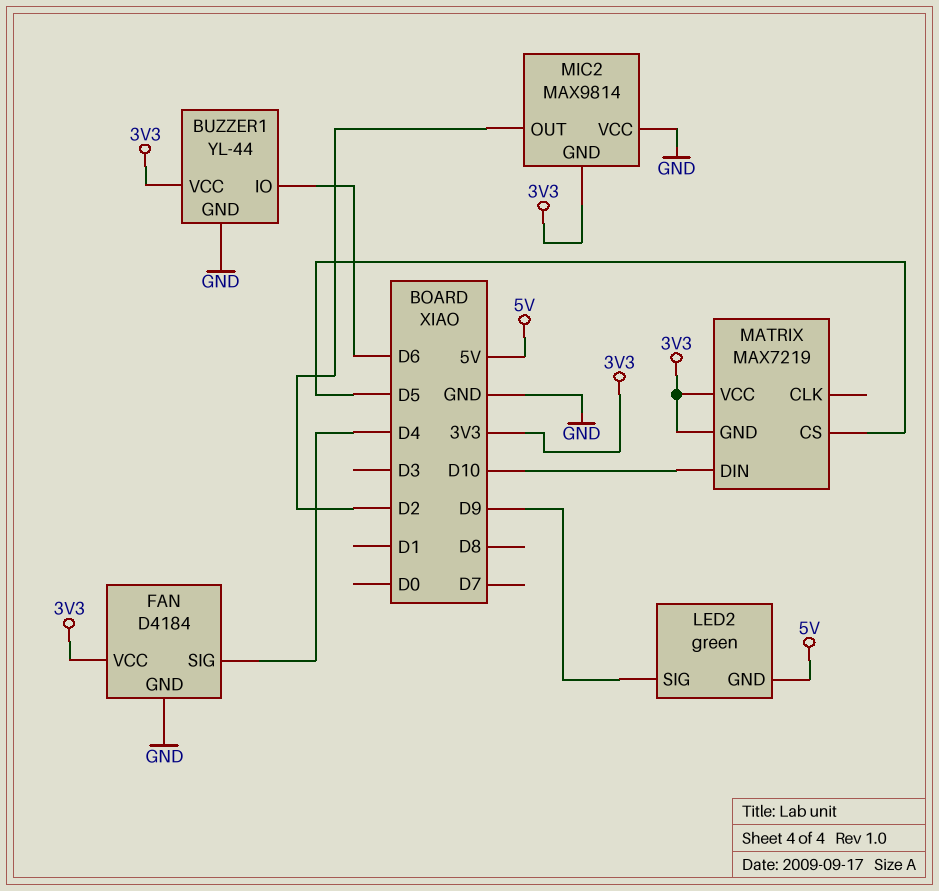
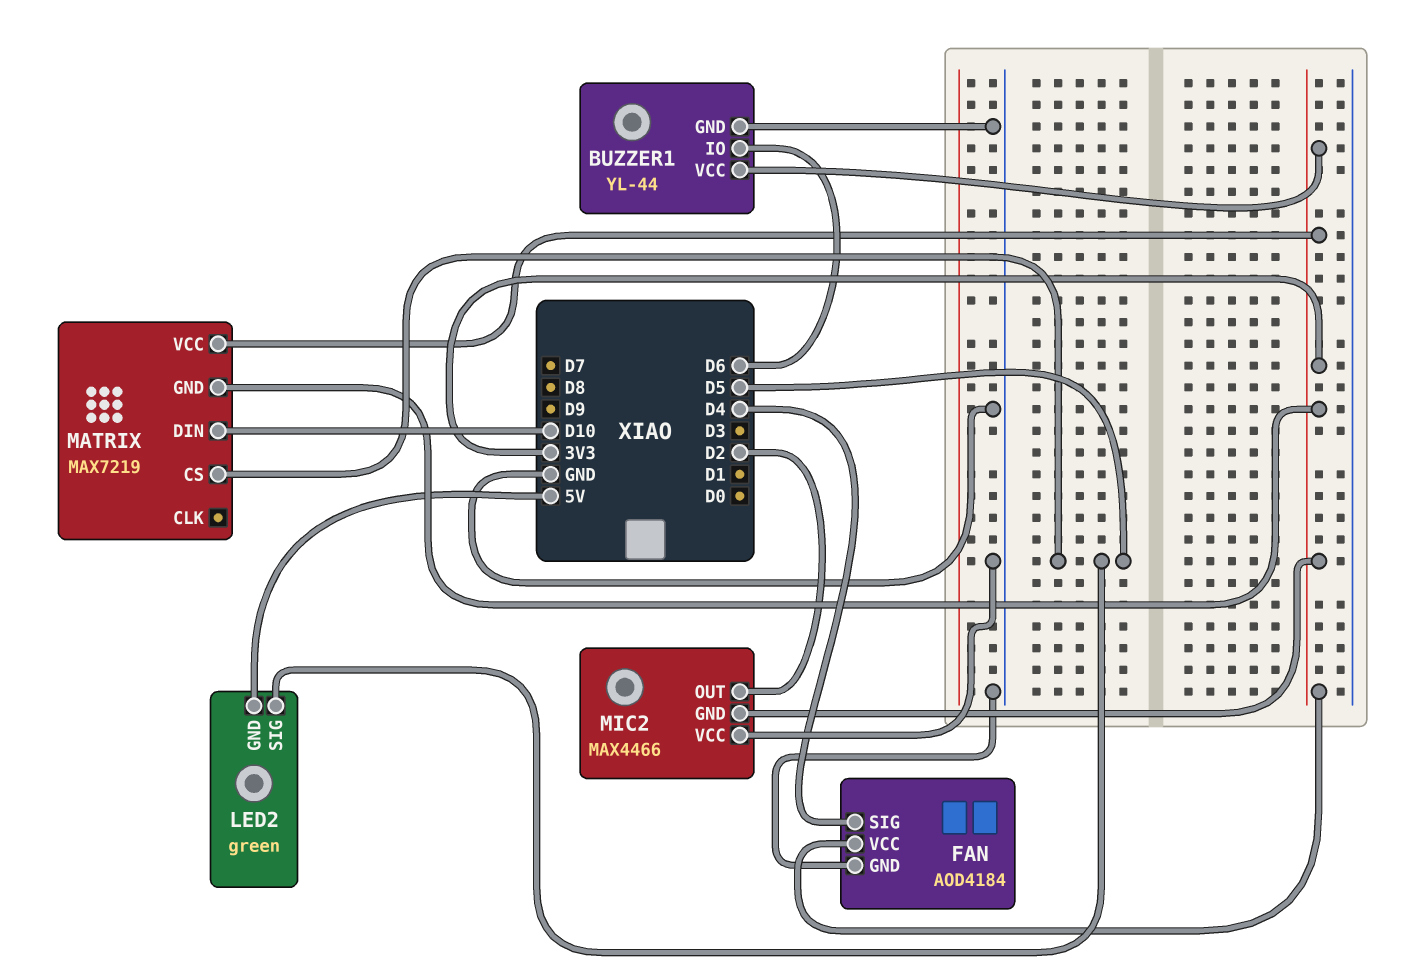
FAN: D4184 -> AOD4184
LED2 pin SIG: D9 -> D5
MIC2: MAX9814 -> MAX4466

